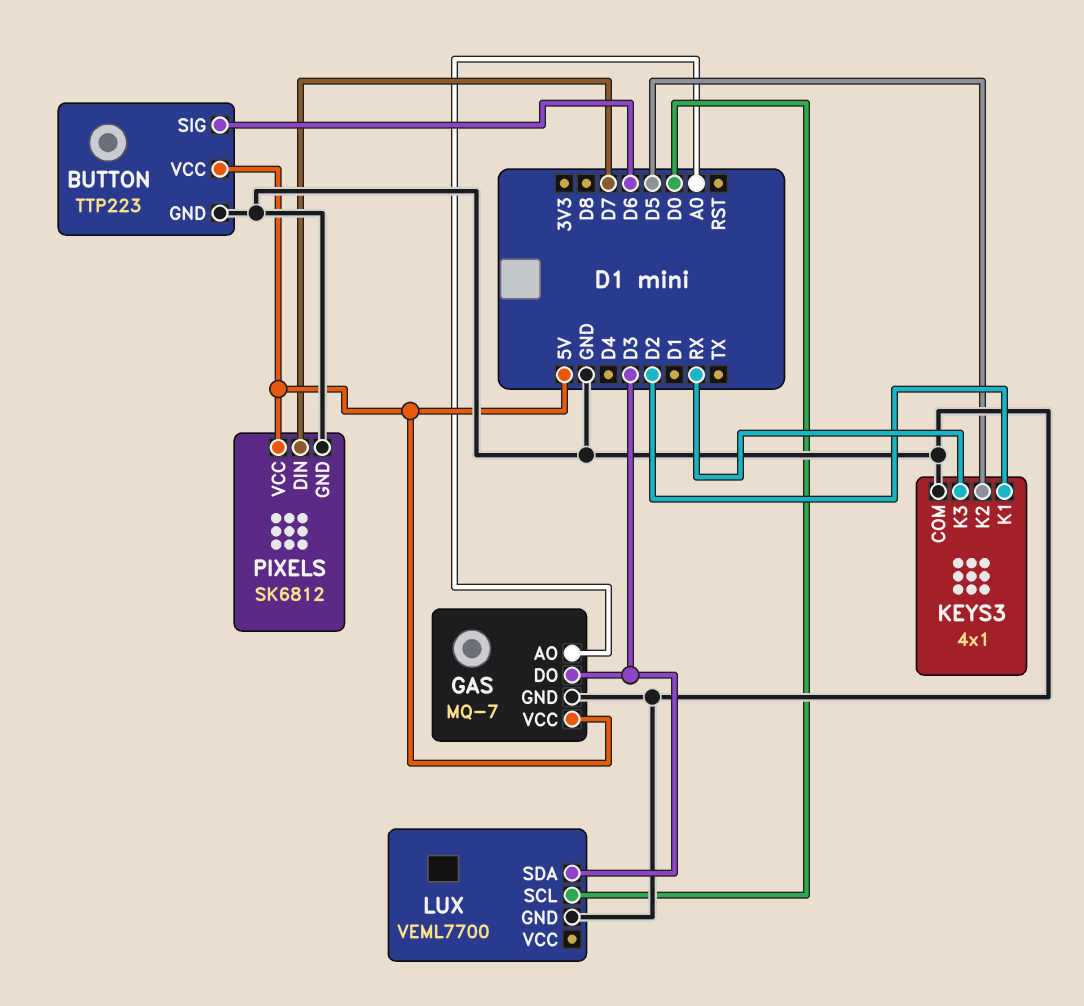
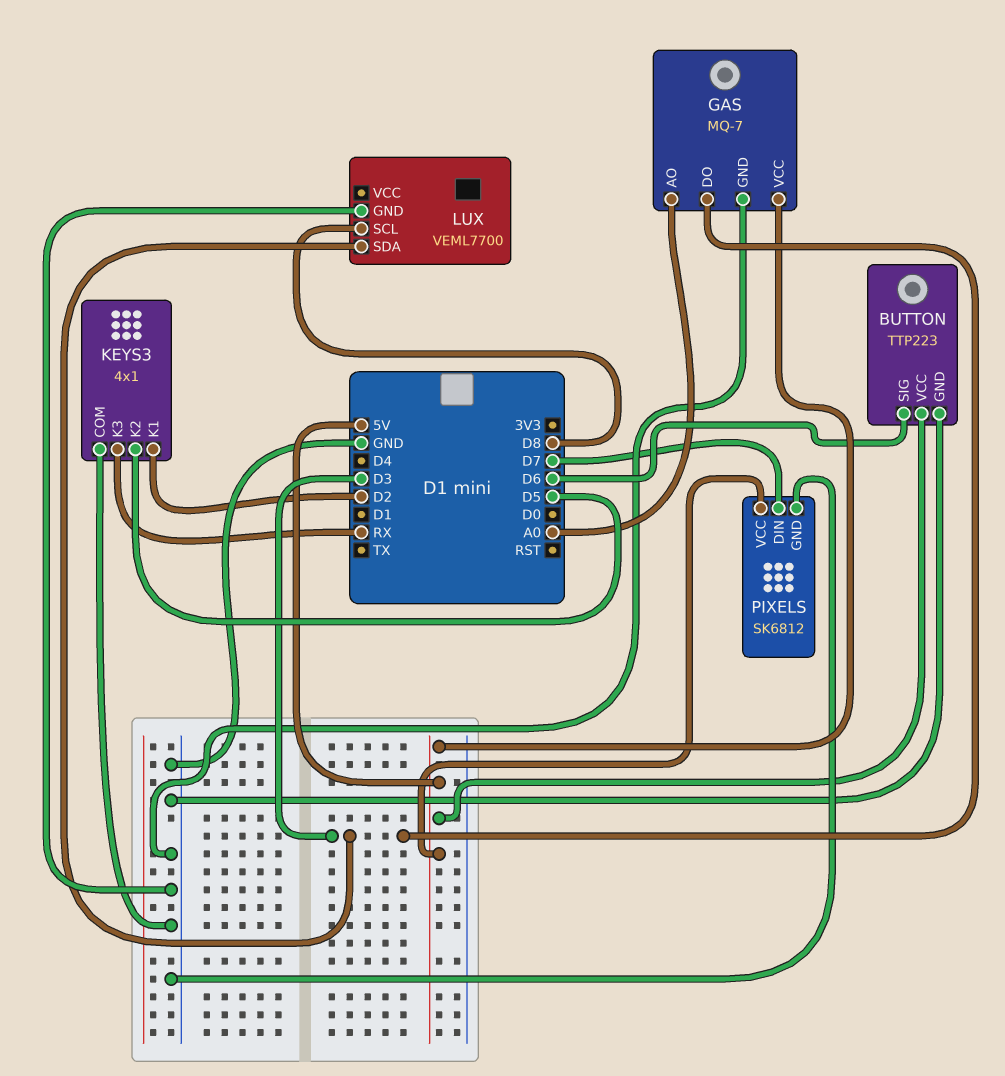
LUX pin SCL: D0 -> D8

